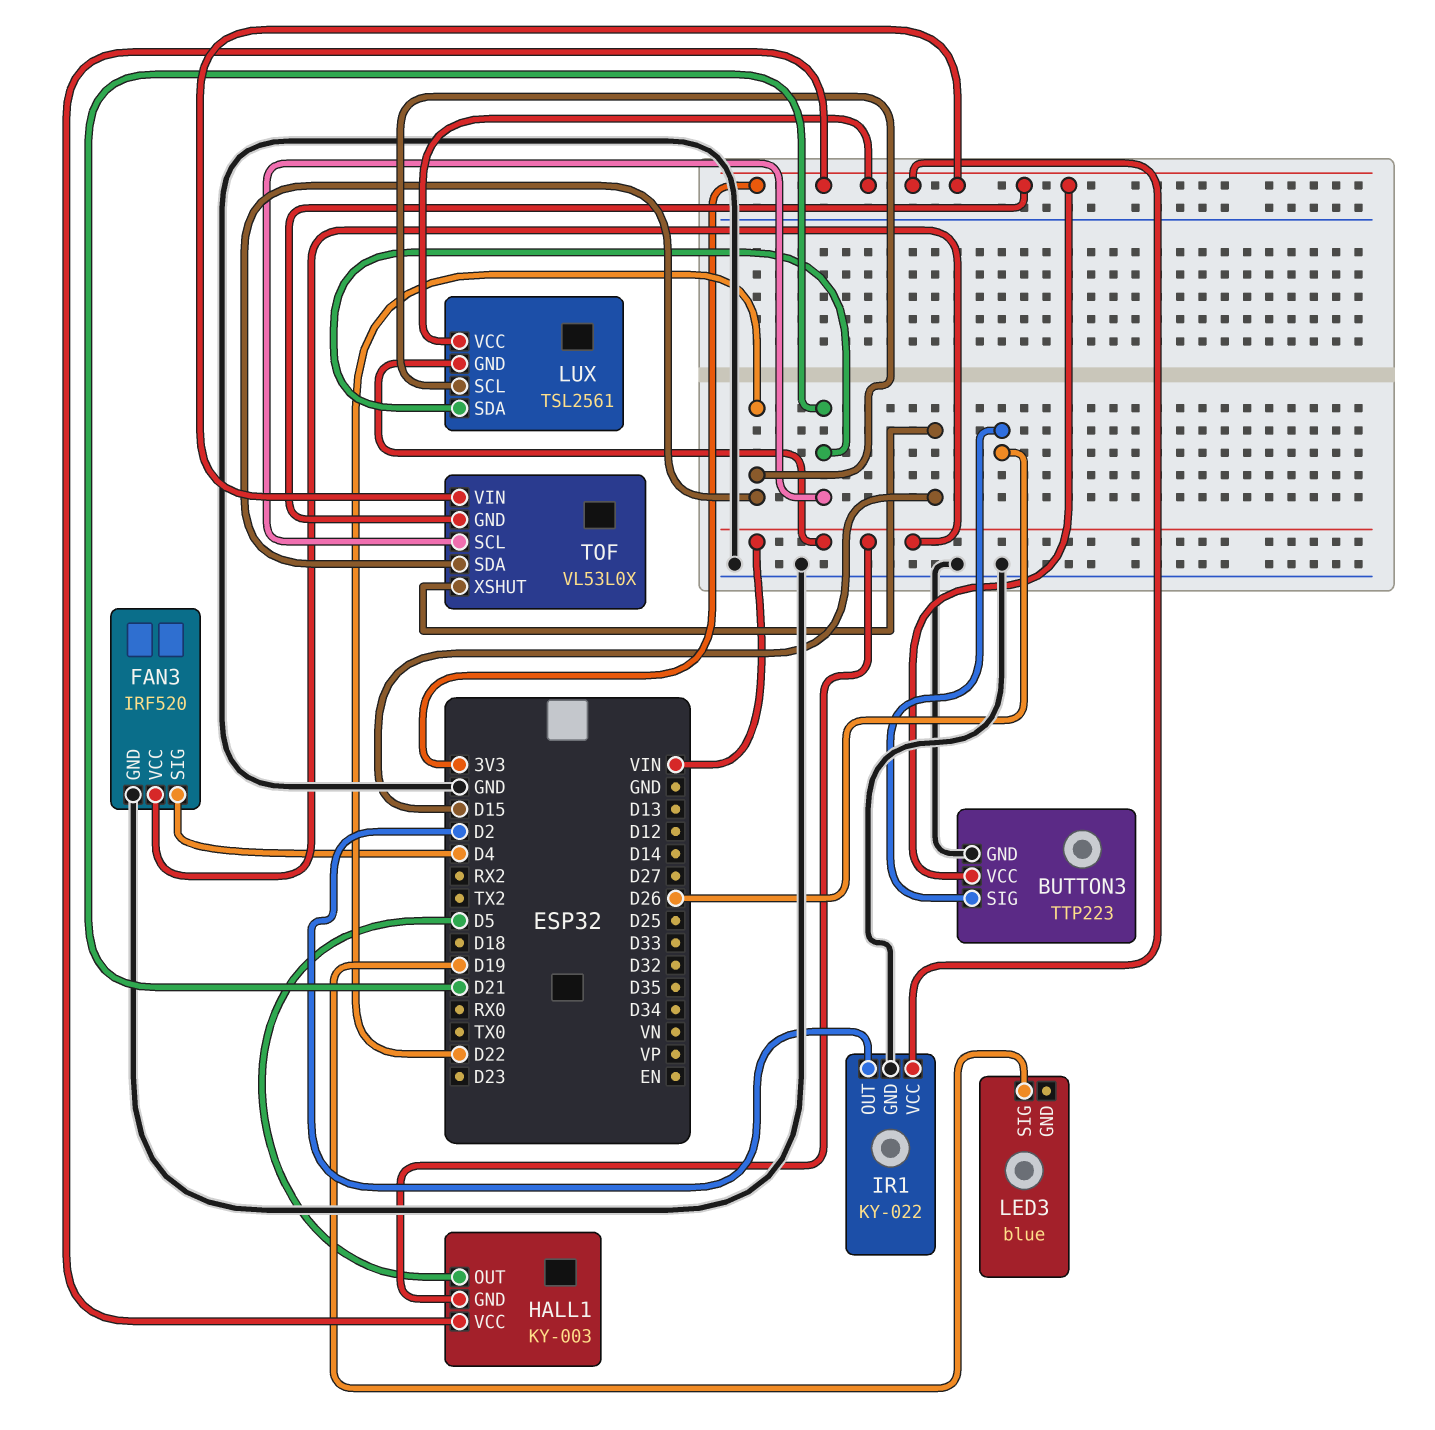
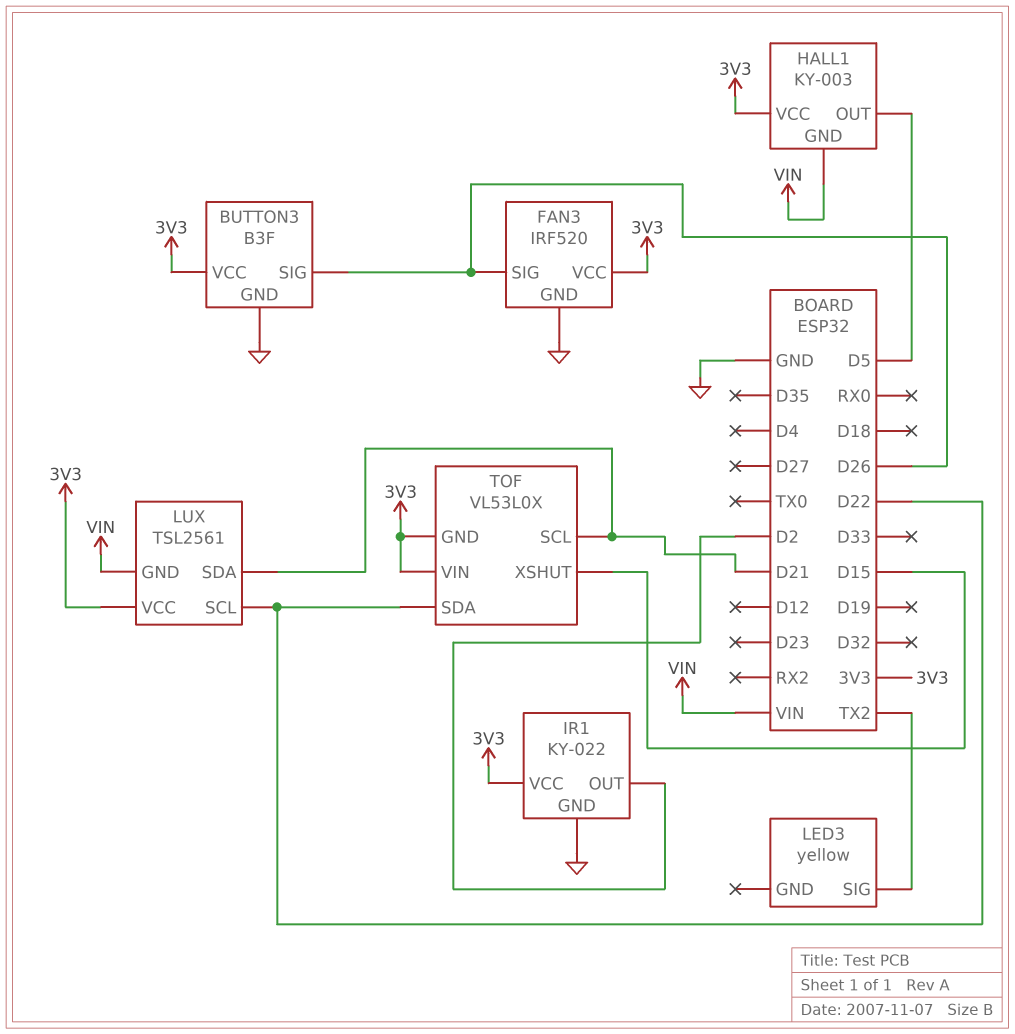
BUTTON3: TTP223 -> B3F
FAN3 pin SIG: D4 -> D26
FAN3 pin VCC: VIN -> 3V3
LED3: blue -> yellow
LED3 pin SIG: D19 -> TX2

